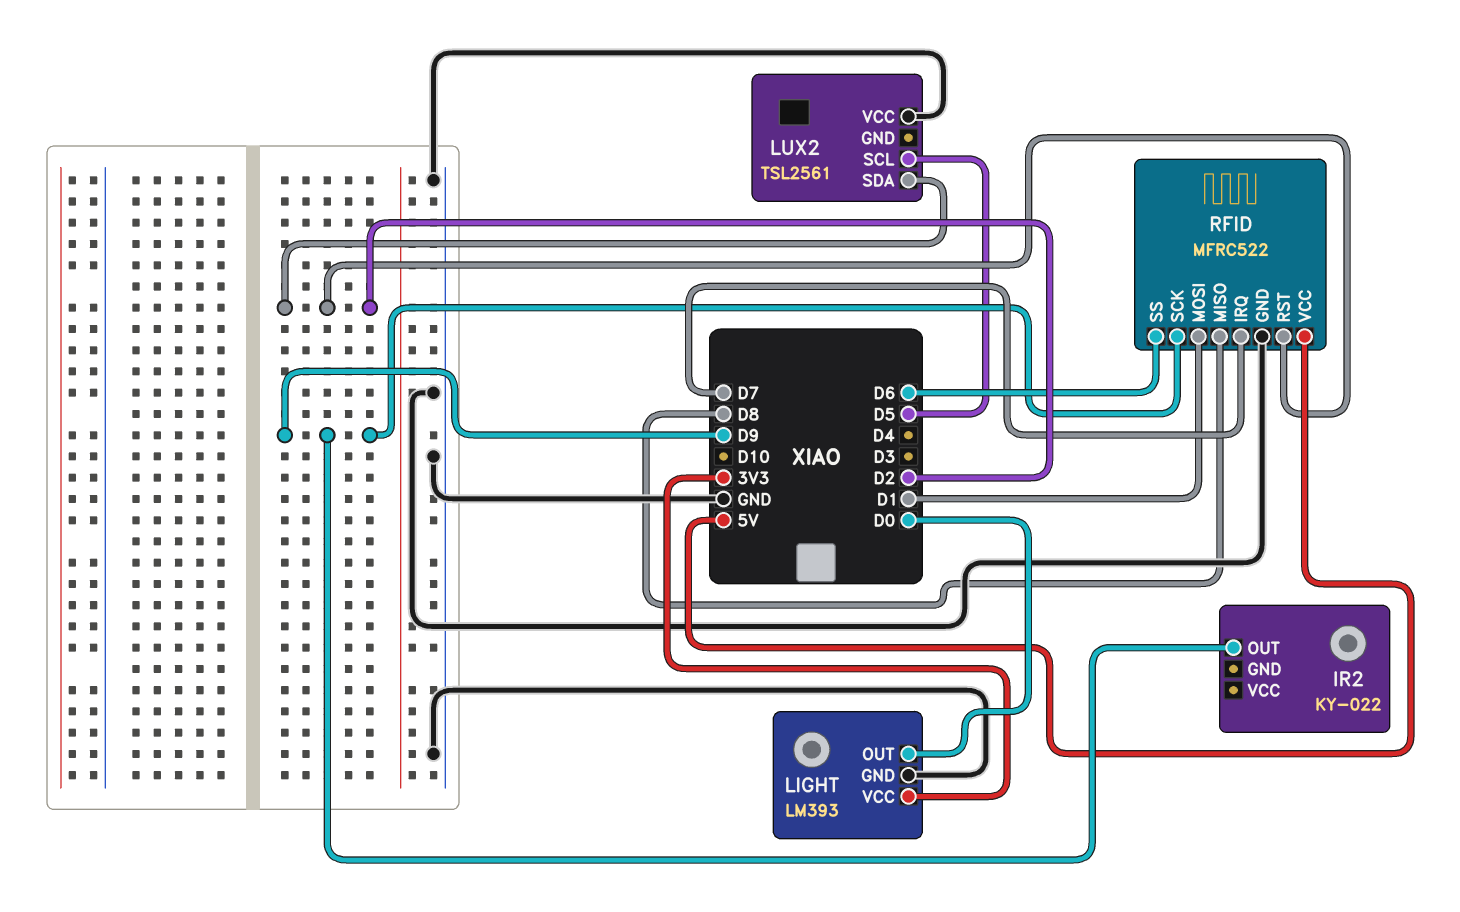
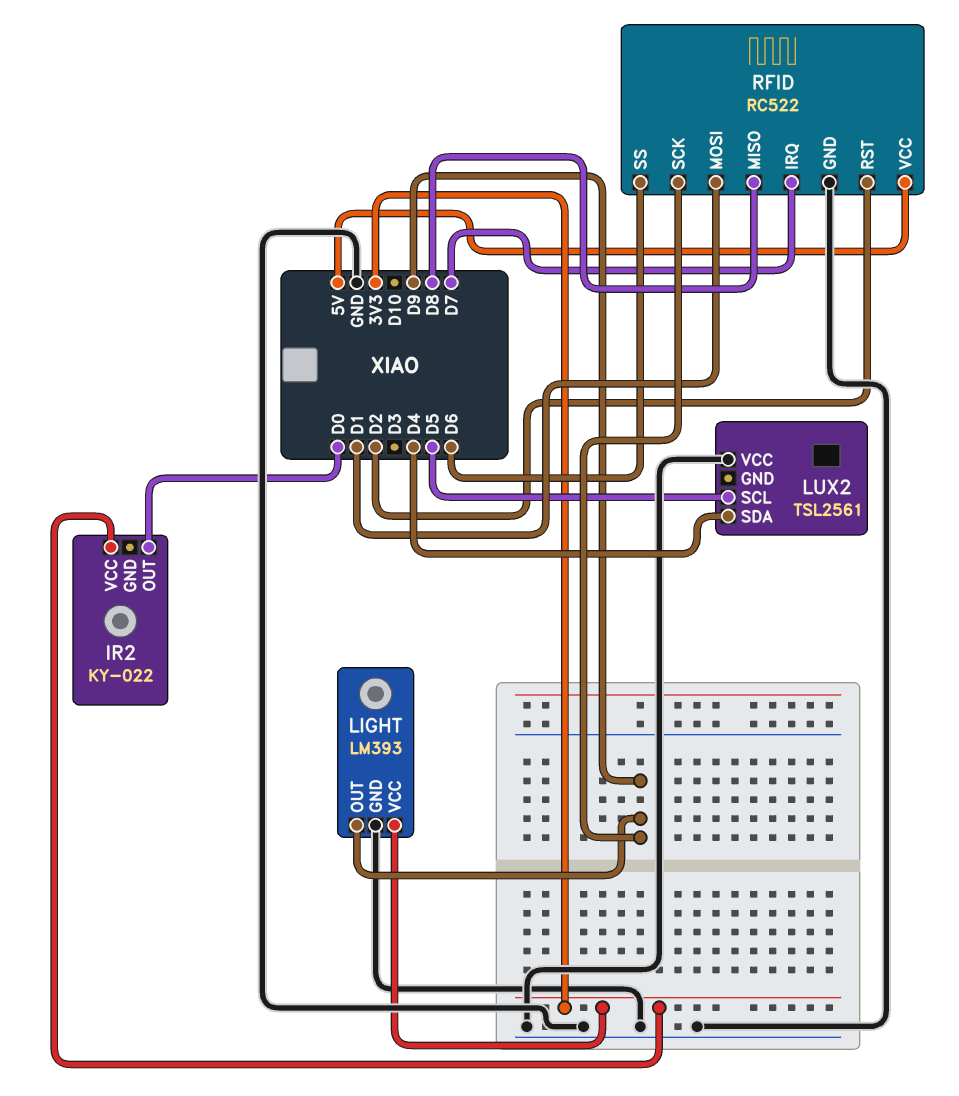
IR2 pin OUT: D9 -> D0
IR2 pin VCC: none -> 3V3
LIGHT pin OUT: D0 -> D9
LUX2 pin SDA: D2 -> D4
RFID: MFRC522 -> RC522

